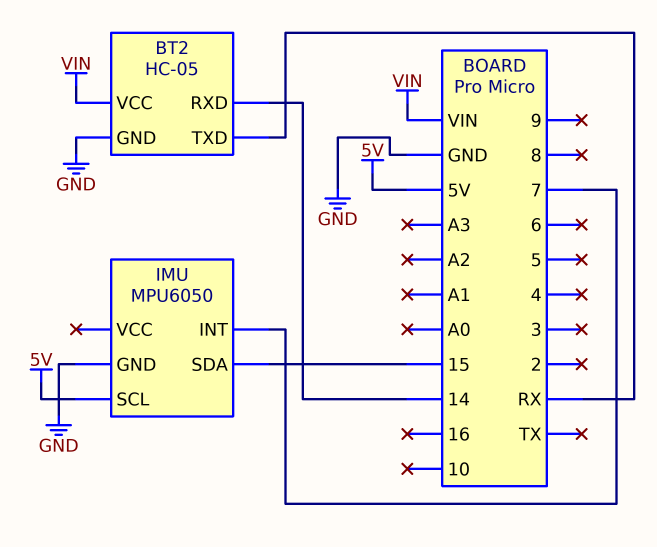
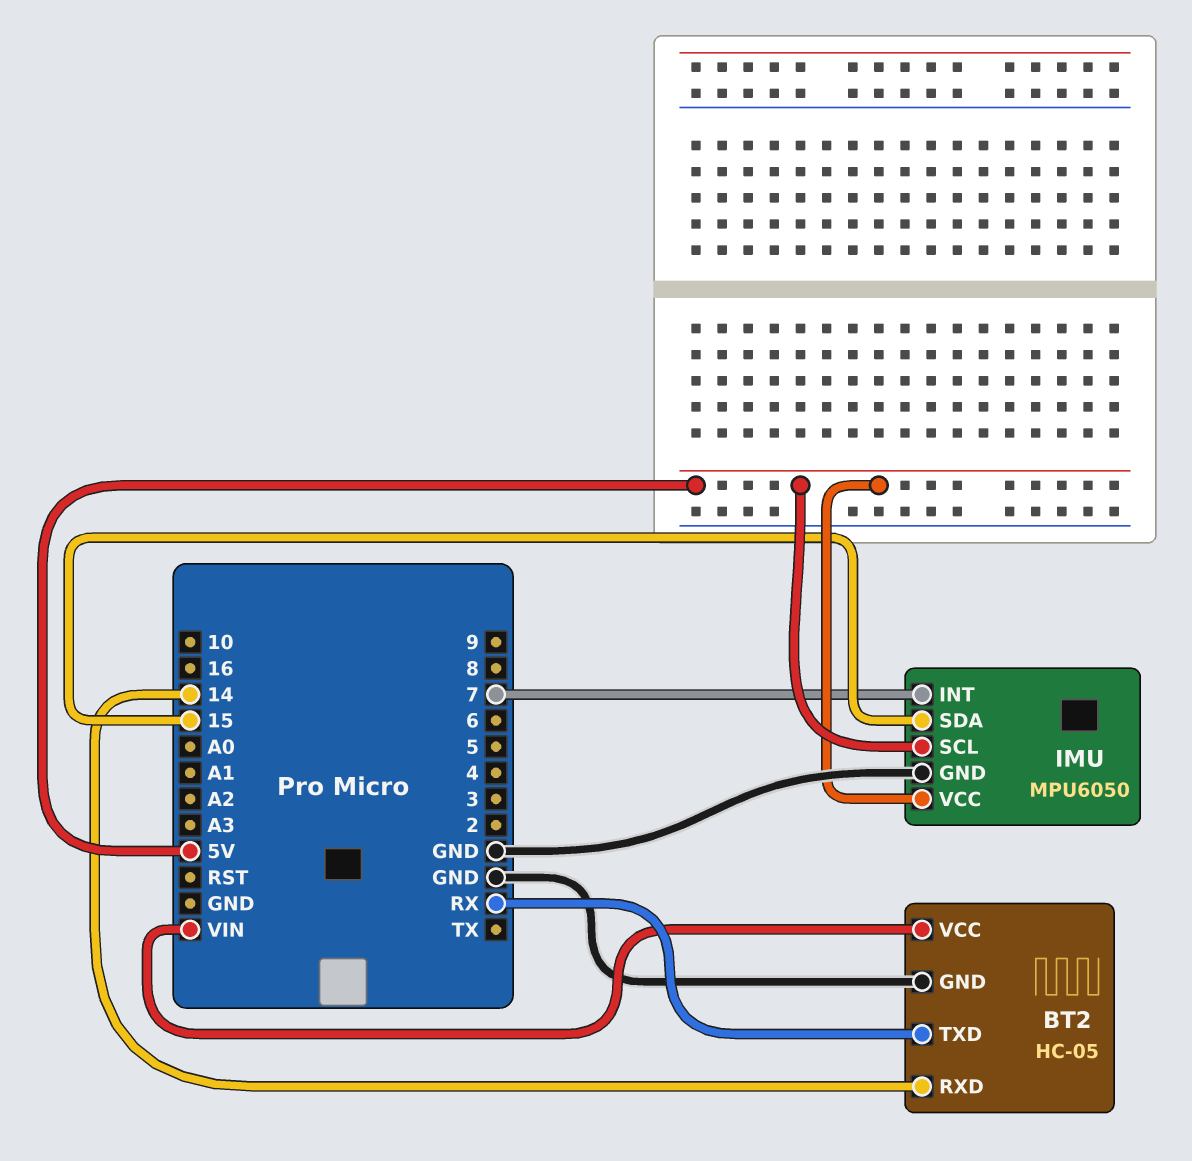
IMU pin VCC: none -> 5V

